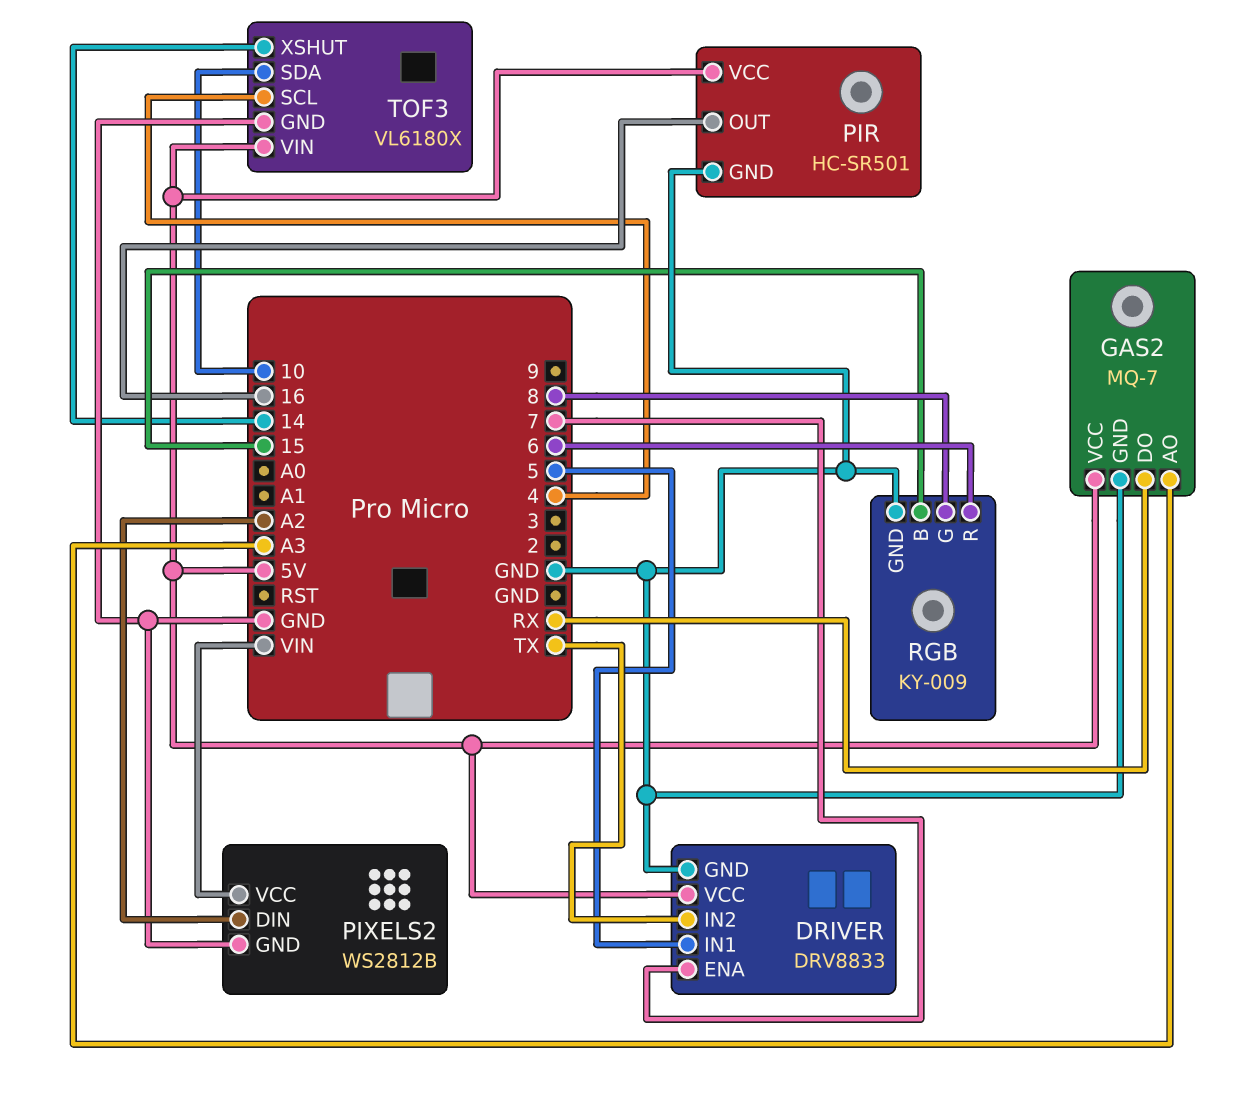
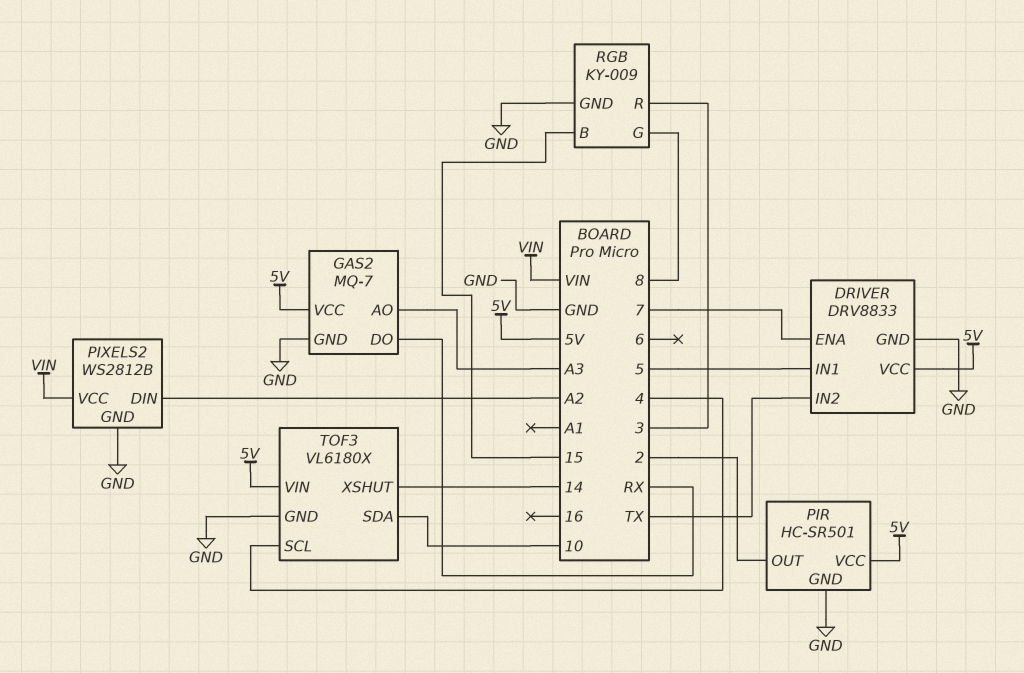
PIR pin OUT: 16 -> 2
RGB pin R: 6 -> 3

